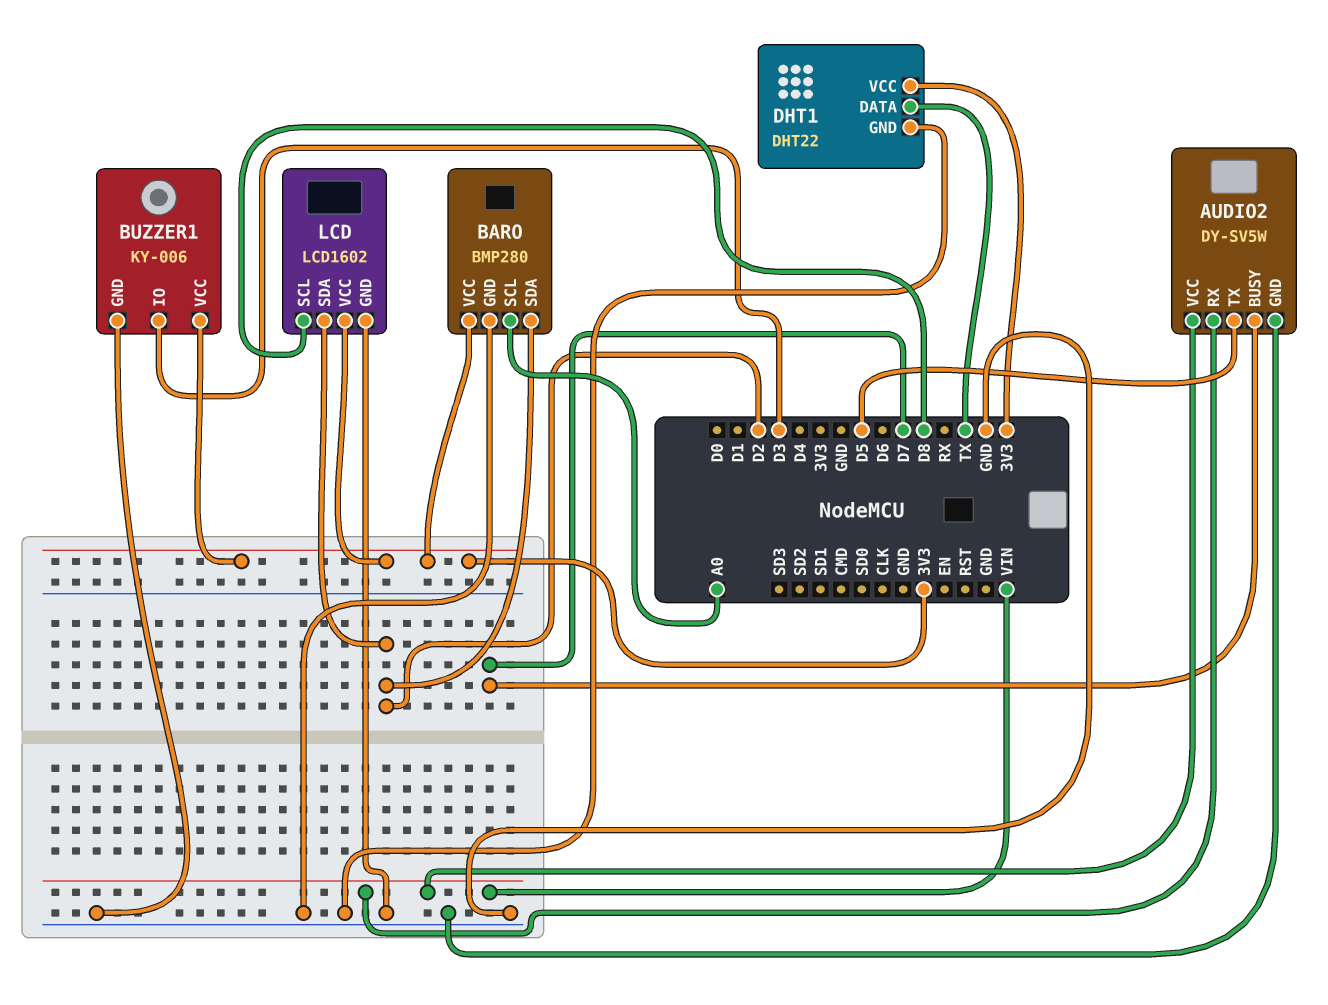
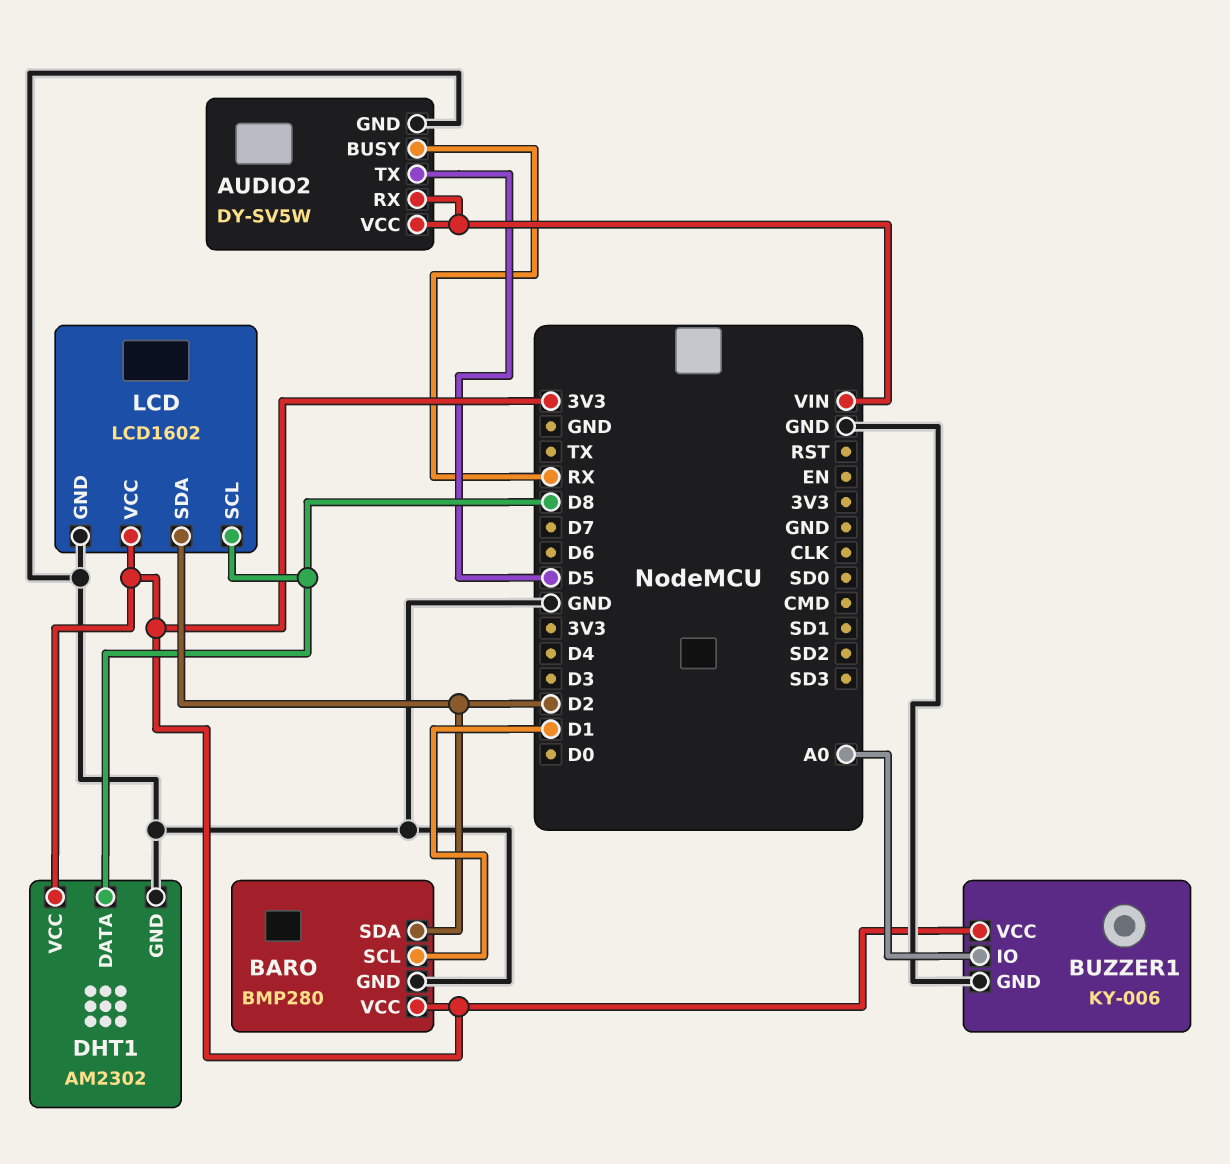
AUDIO2 pin BUSY: D7 -> RX
BARO pin SCL: A0 -> D1
BUZZER1 pin IO: D3 -> A0
DHT1: DHT22 -> AM2302
DHT1 pin DATA: TX -> D8

